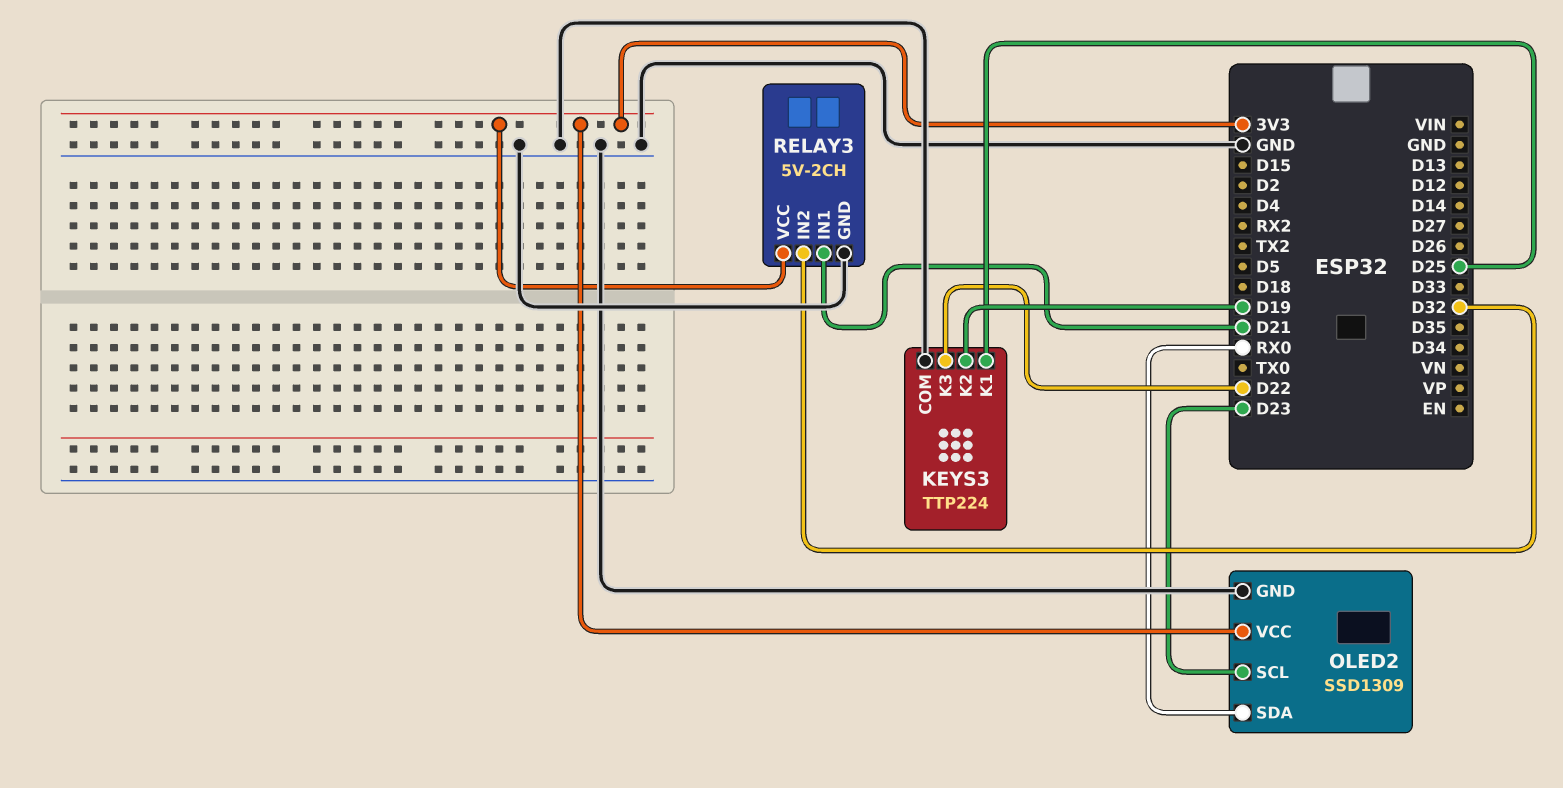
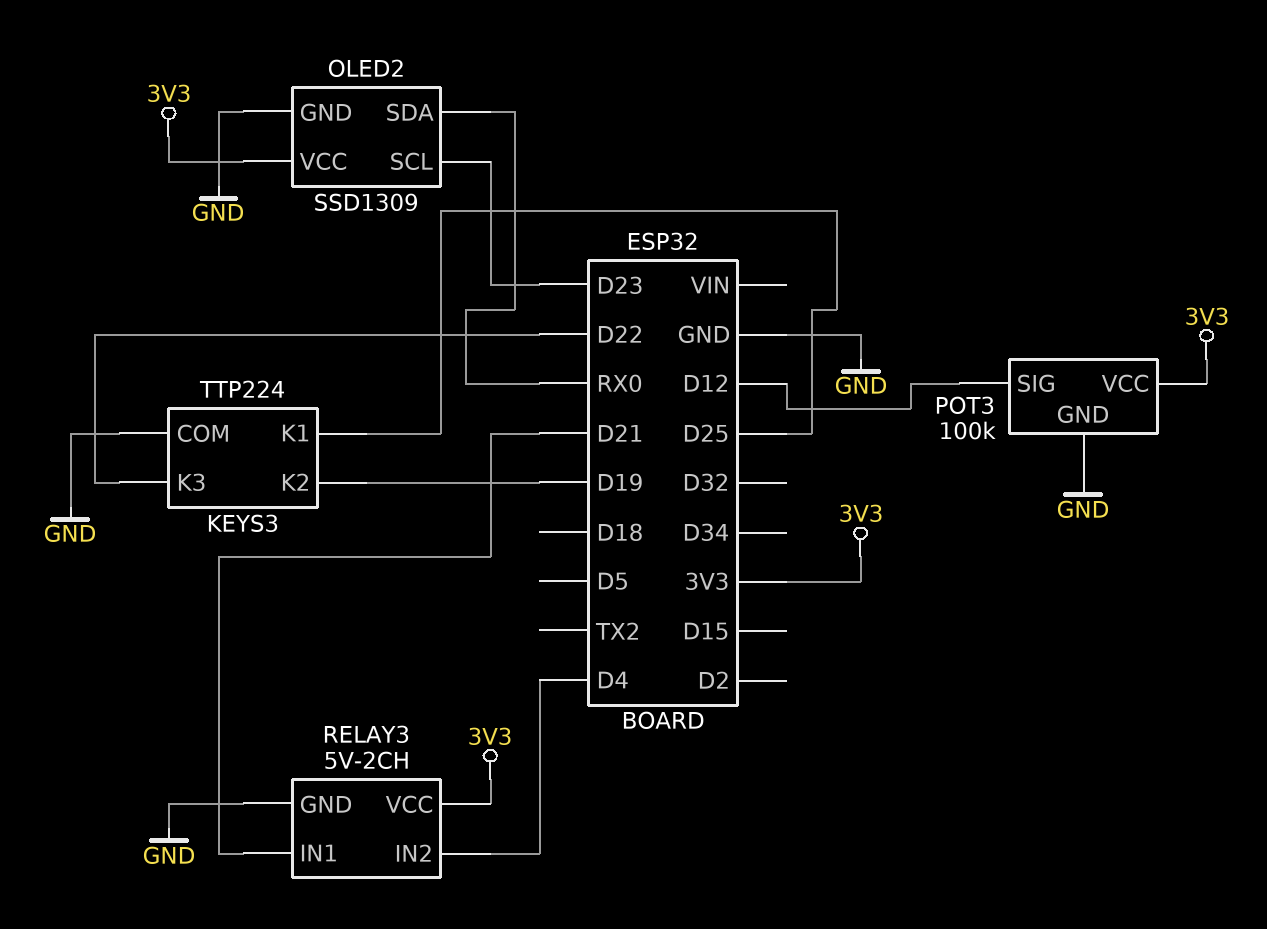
POT3: none -> 100k
POT3 pin GND: none -> GND
POT3 pin SIG: none -> D12
POT3 pin VCC: none -> 3V3
RELAY3 pin IN2: D32 -> D4

